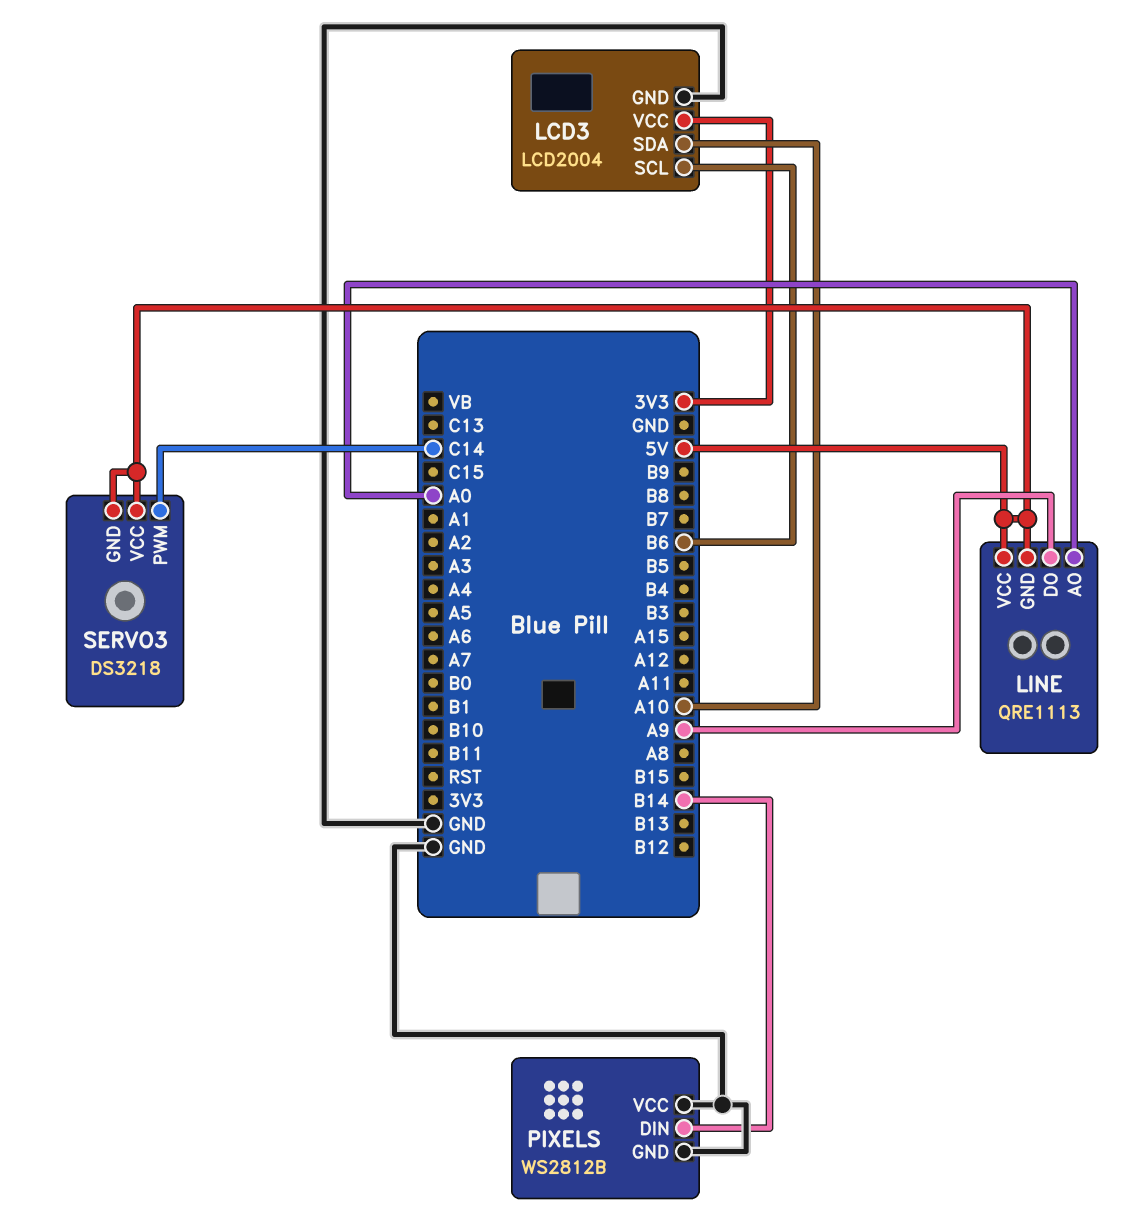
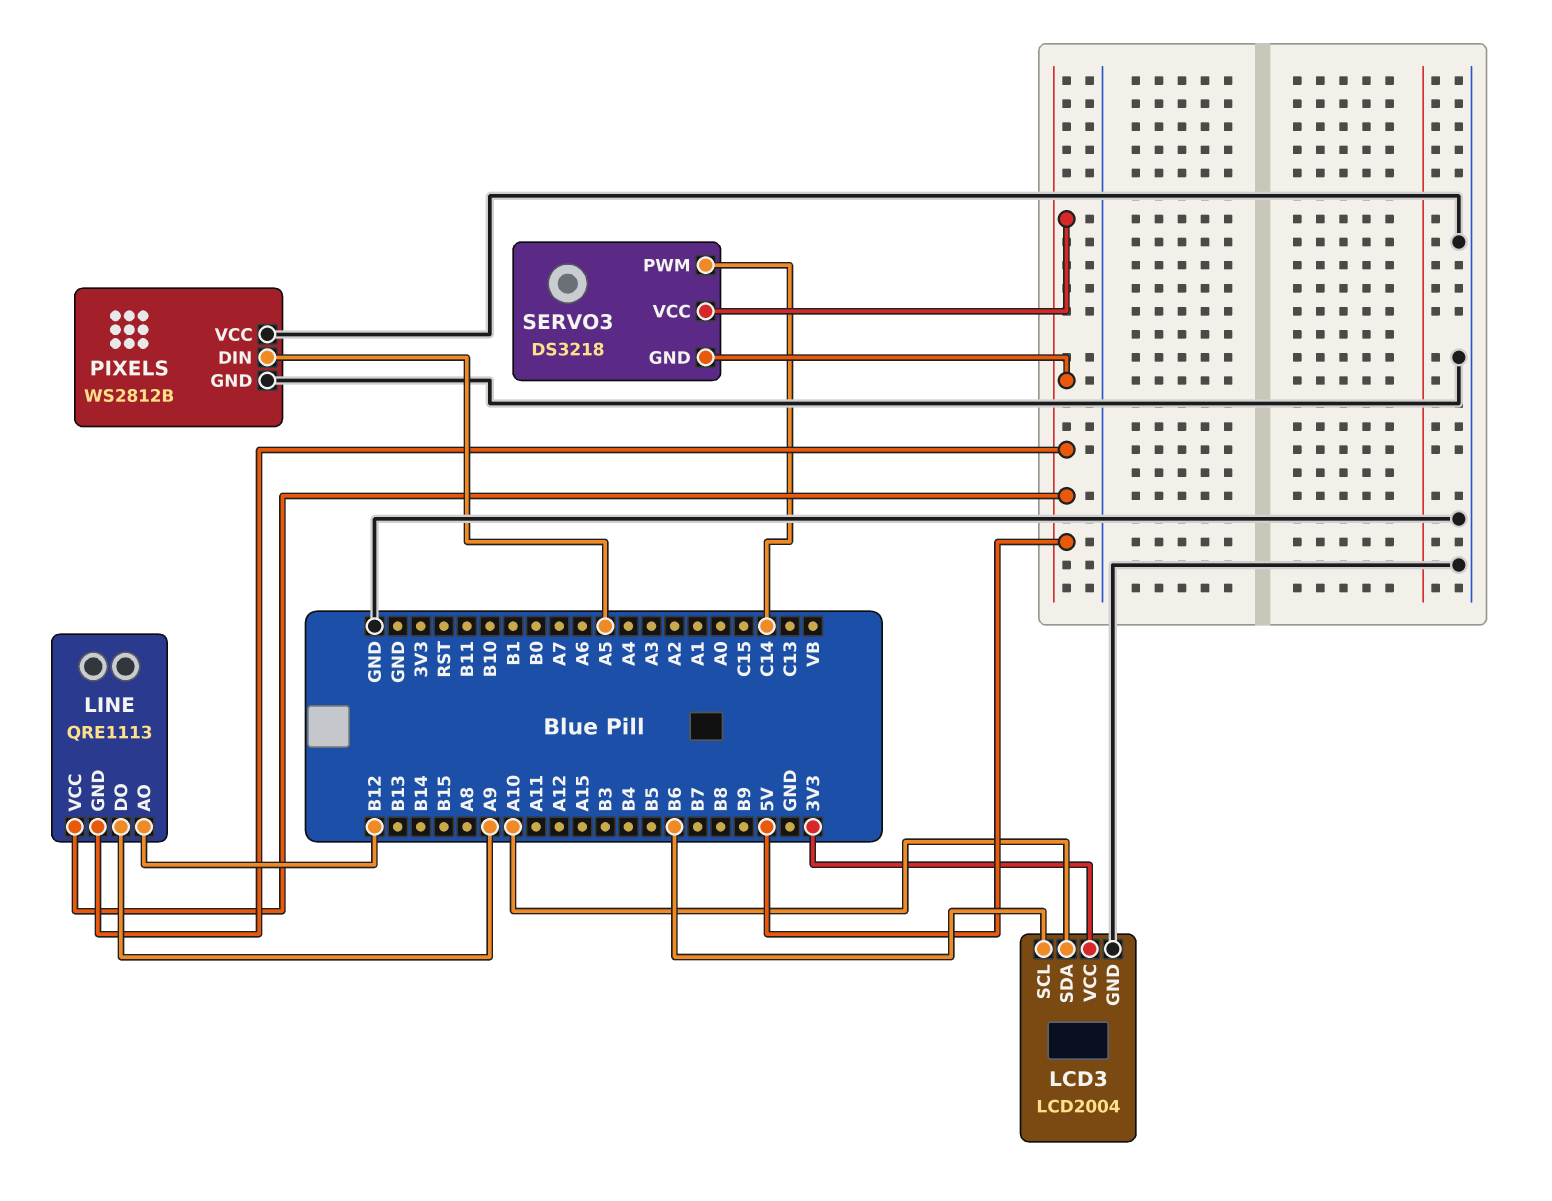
LINE pin AO: A0 -> B12
PIXELS pin DIN: B14 -> A5

